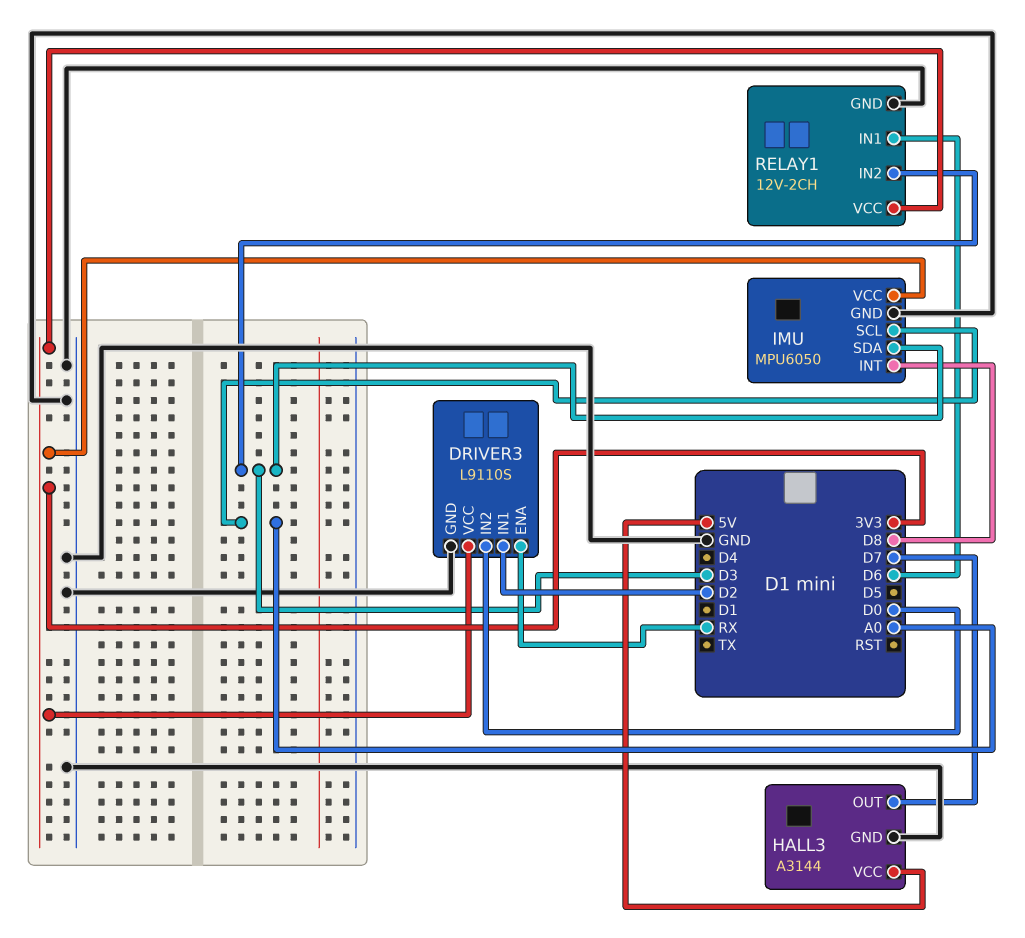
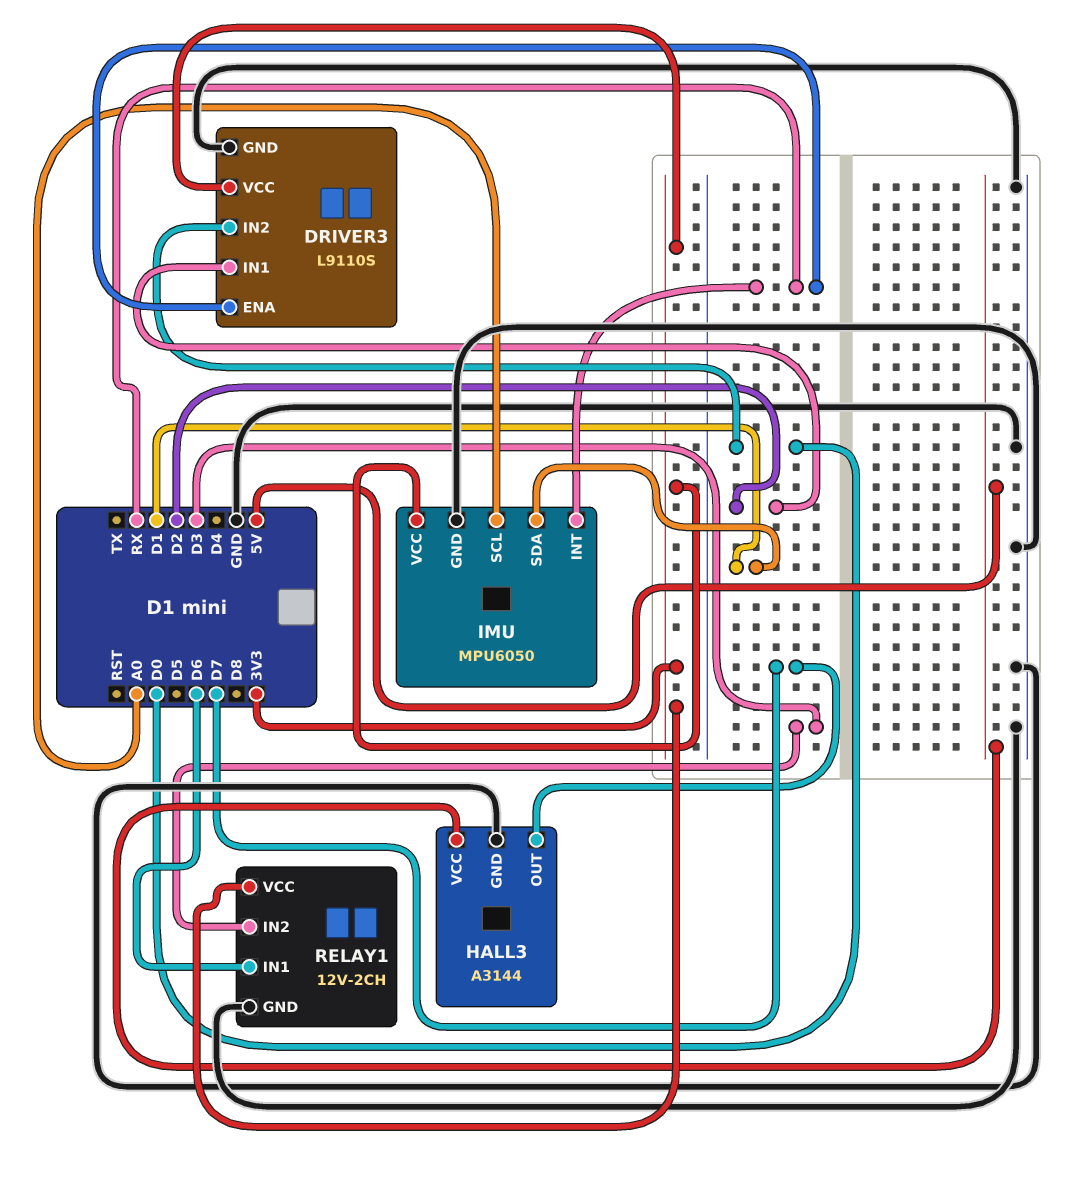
IMU pin INT: D8 -> RX
IMU pin SDA: D3 -> D1

